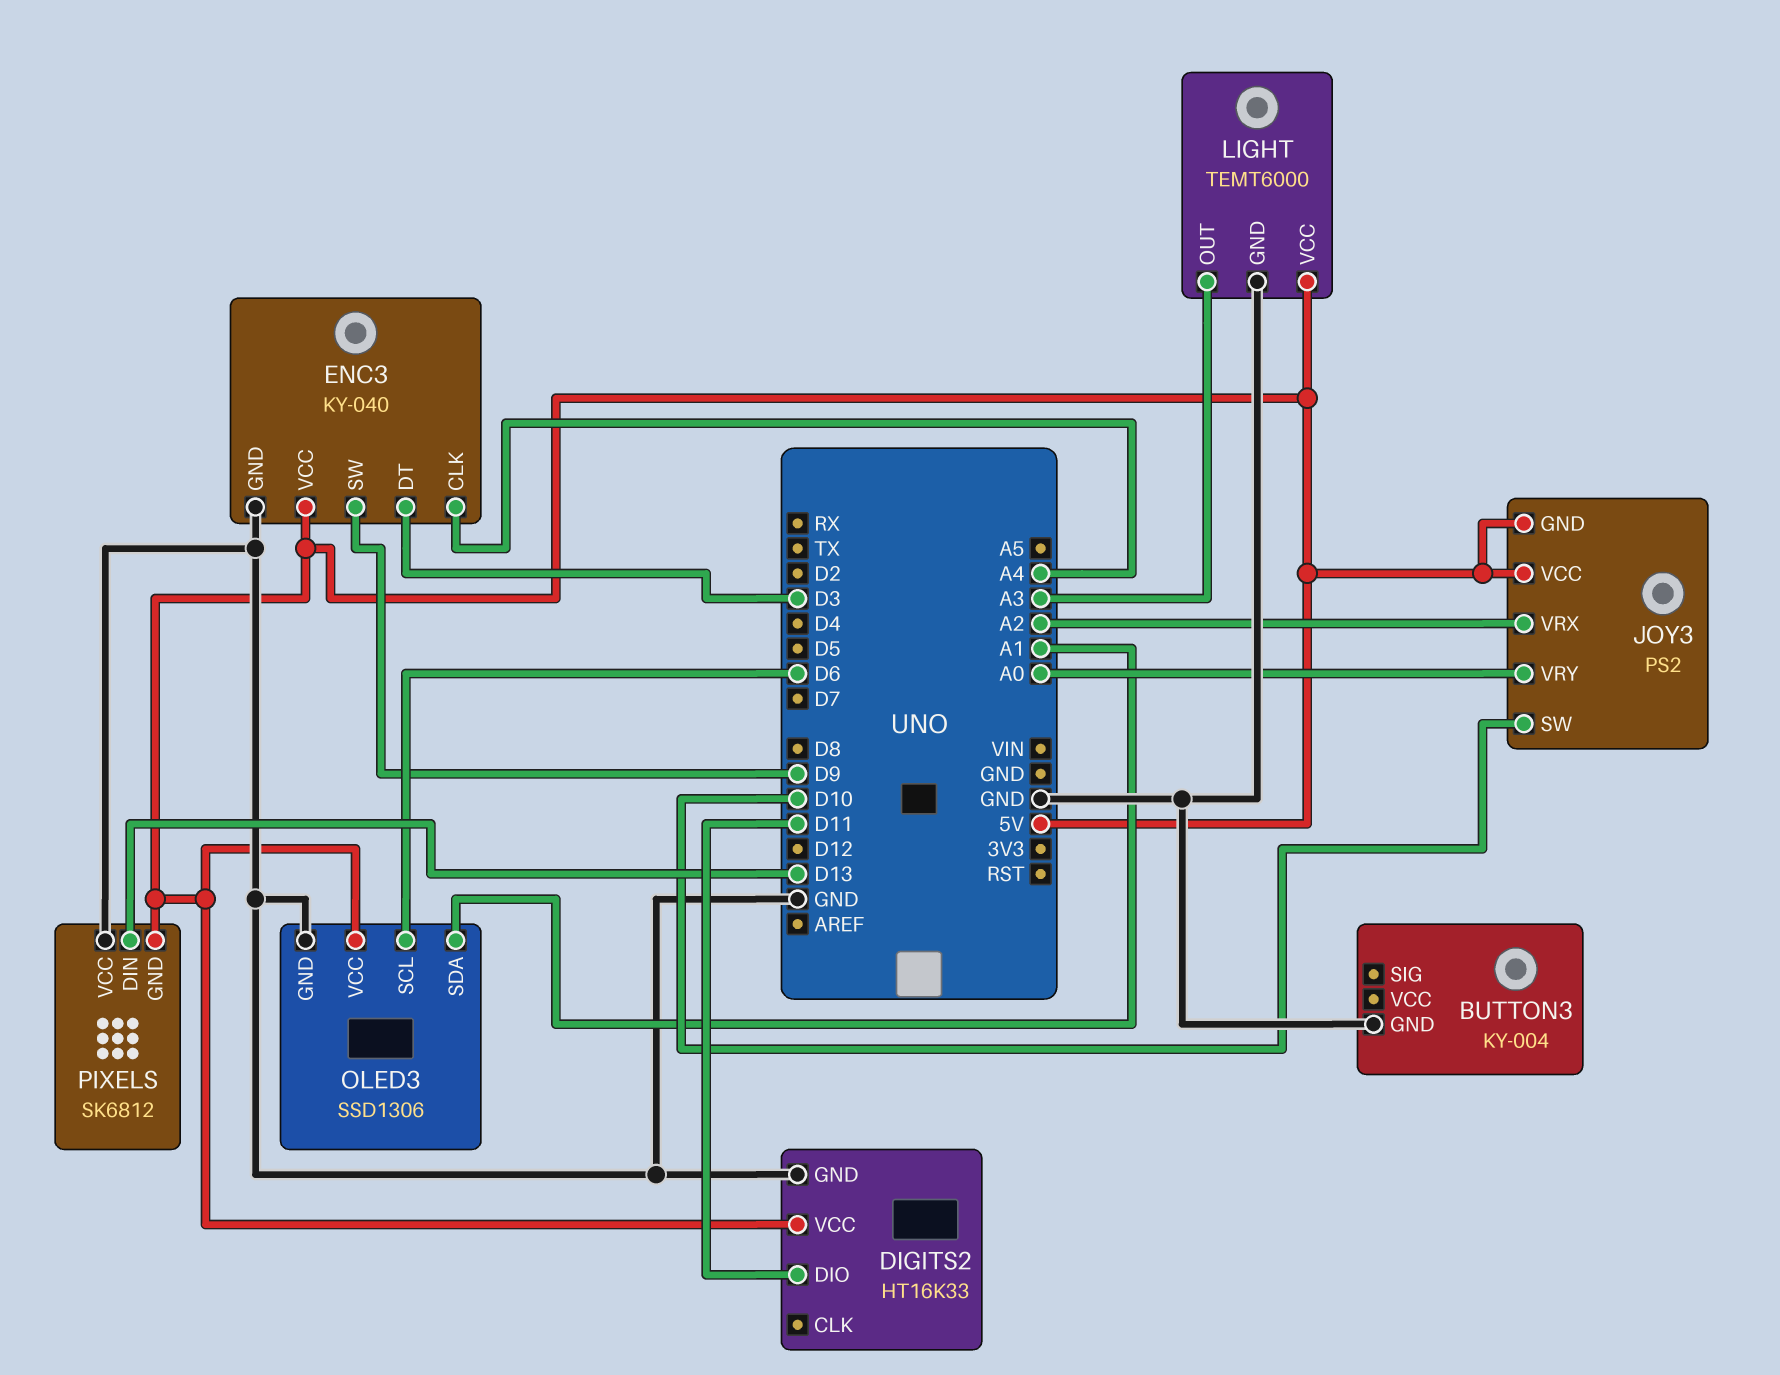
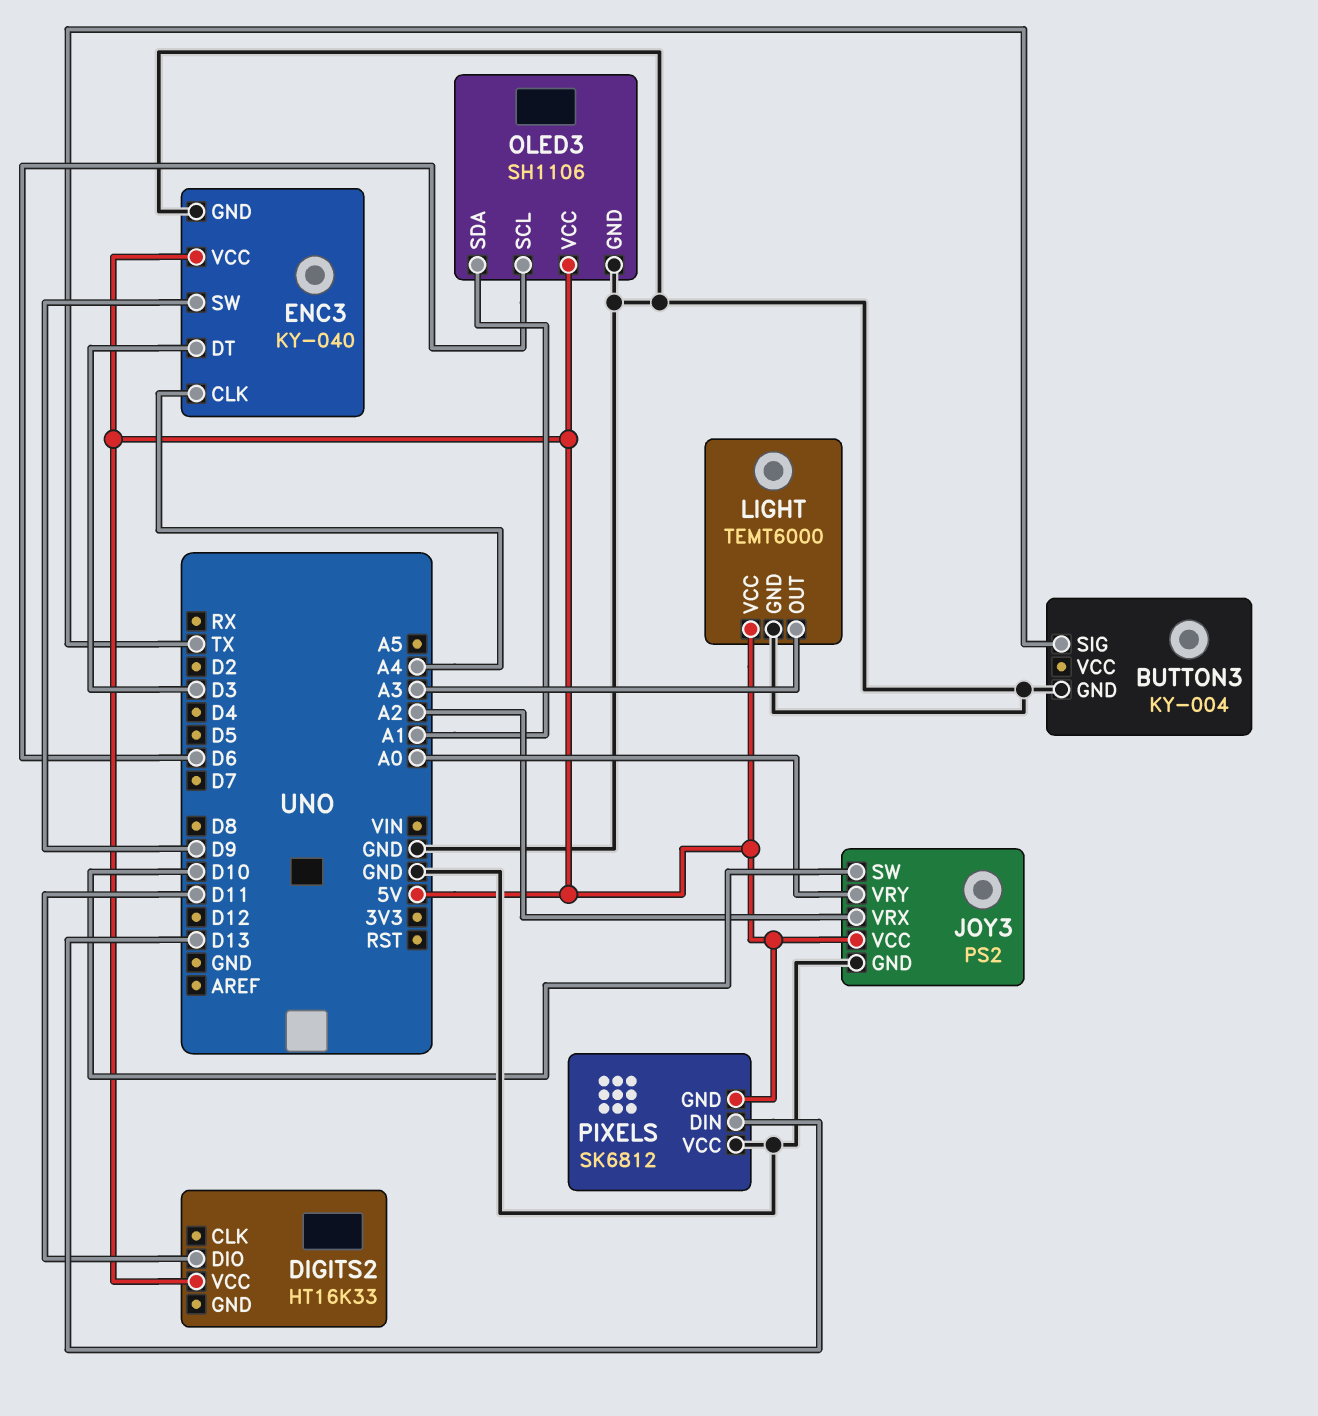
BUTTON3 pin SIG: none -> TX
DIGITS2 pin GND: GND -> none
JOY3 pin GND: 5V -> GND
OLED3: SSD1306 -> SH1106

